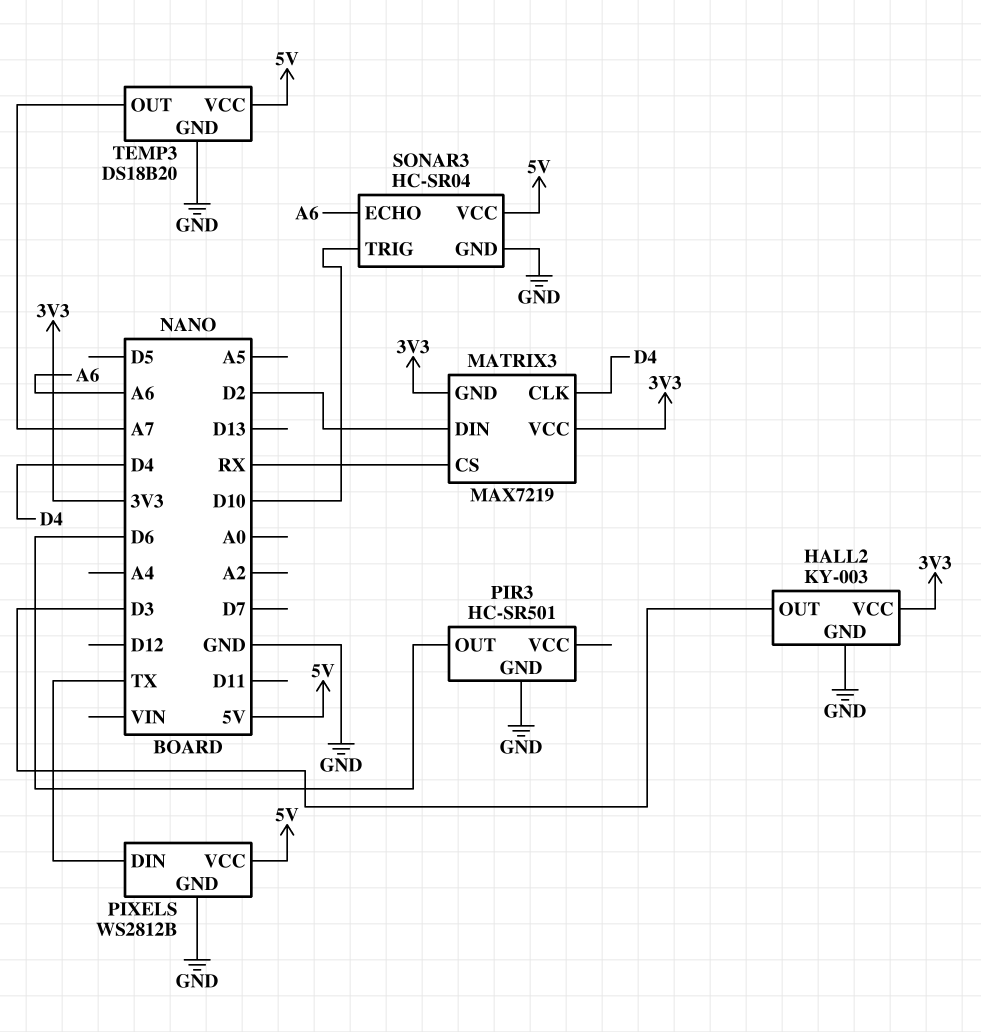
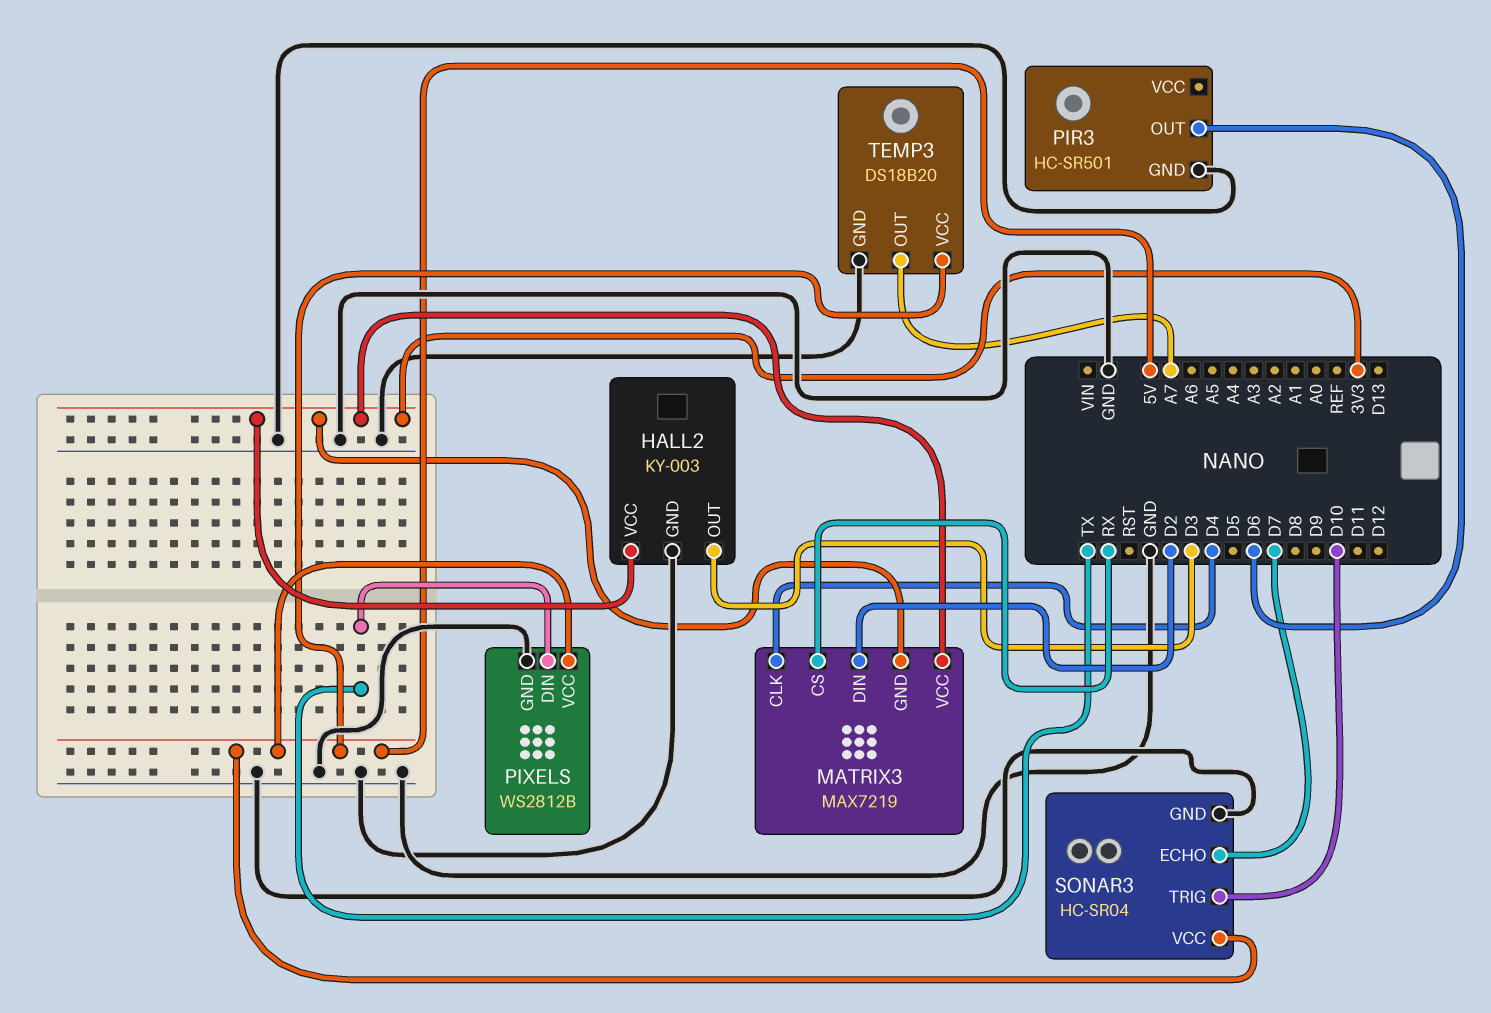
SONAR3 pin ECHO: A6 -> D7

